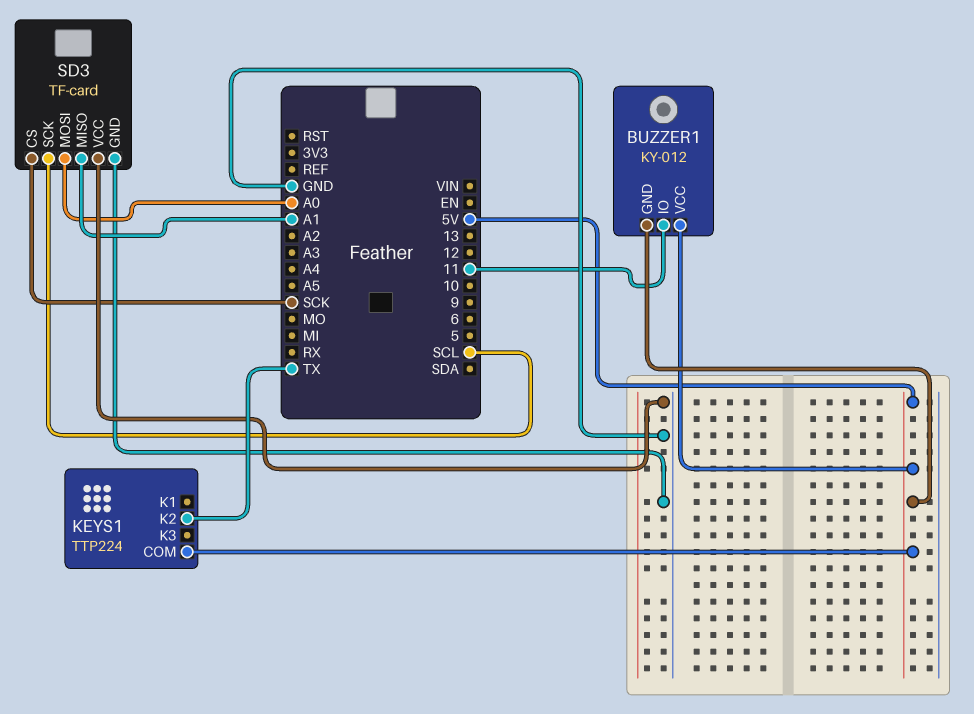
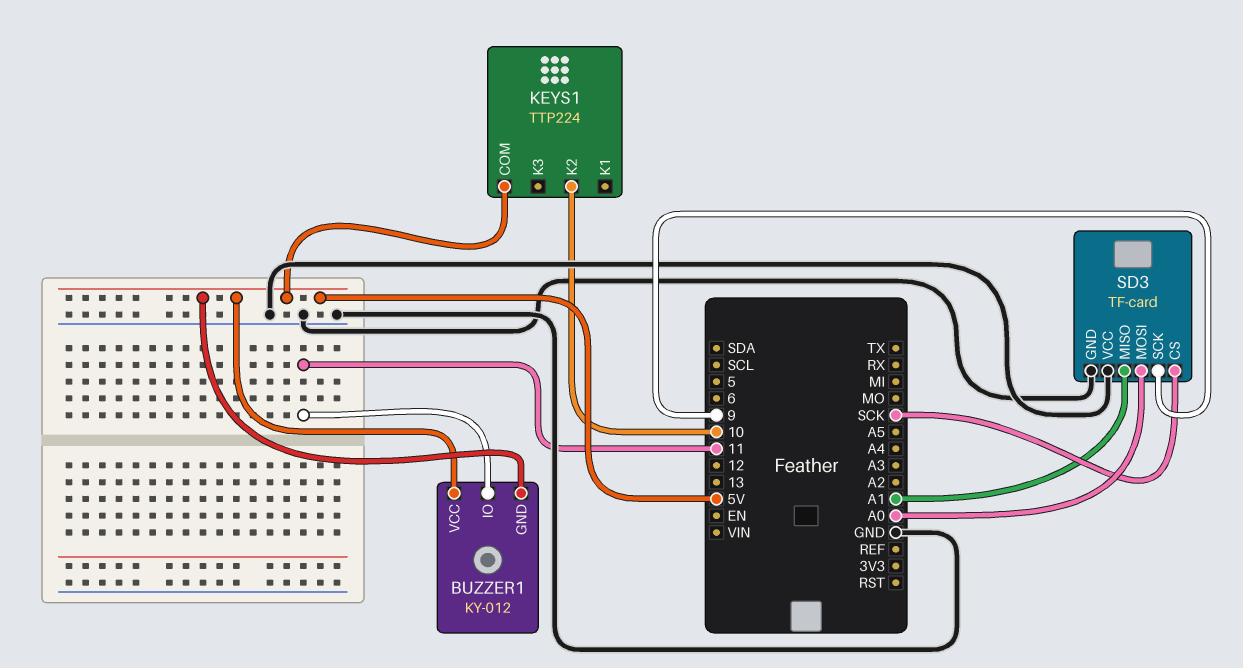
KEYS1 pin K2: TX -> 10
SD3 pin SCK: SCL -> 9

